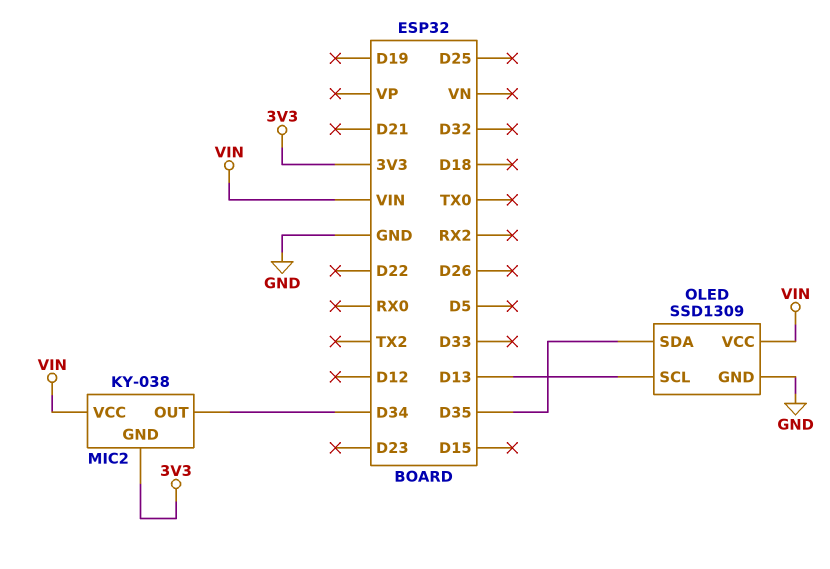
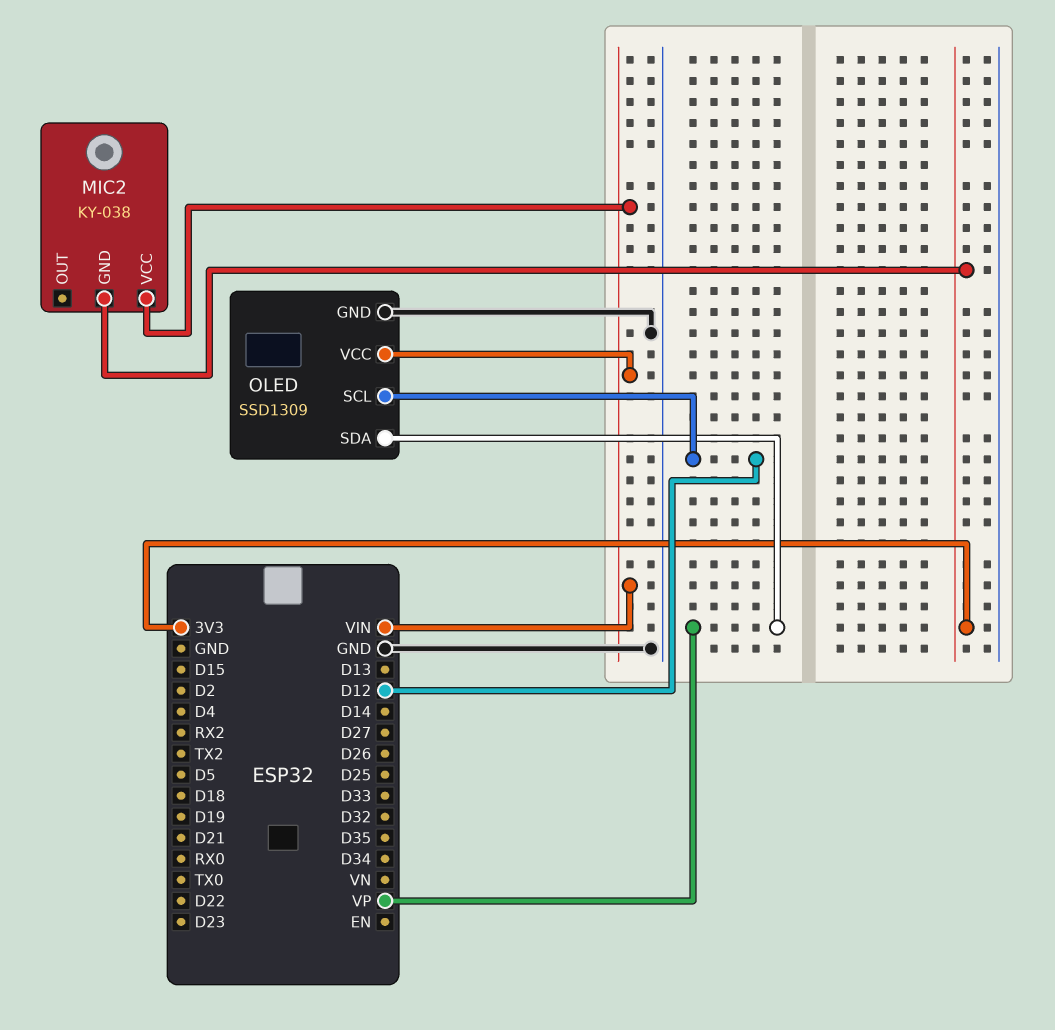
MIC2 pin OUT: D34 -> none
OLED pin SCL: D13 -> D12
OLED pin SDA: D35 -> VP

